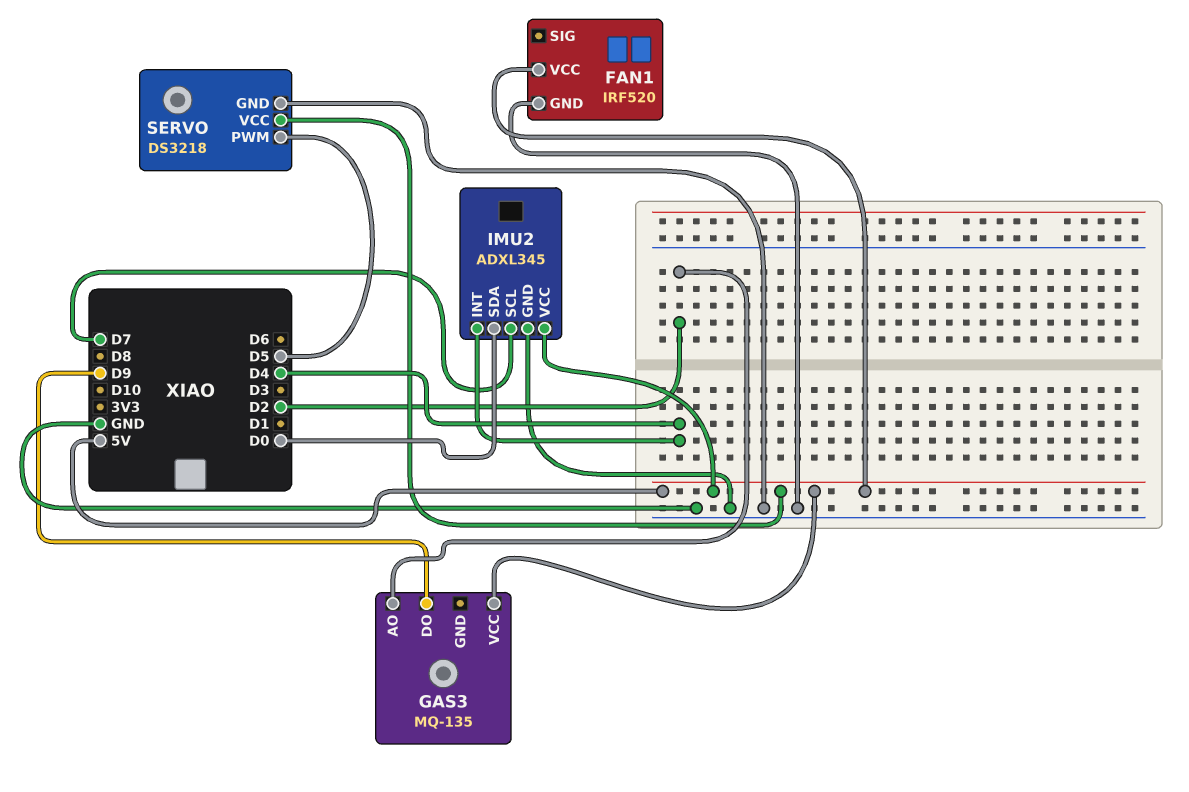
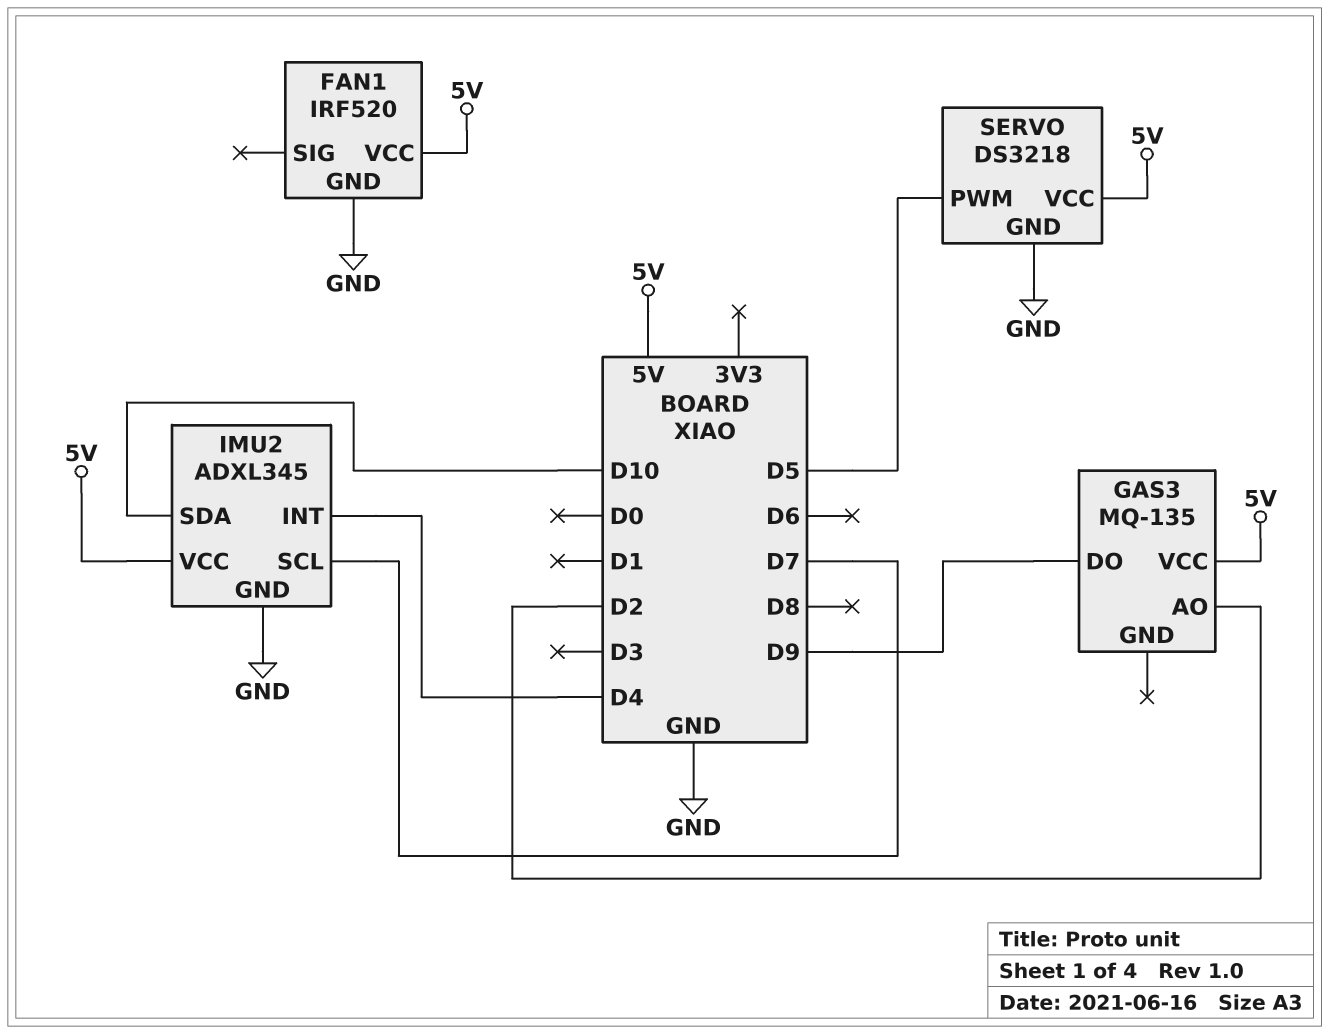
IMU2 pin SDA: D0 -> D10

